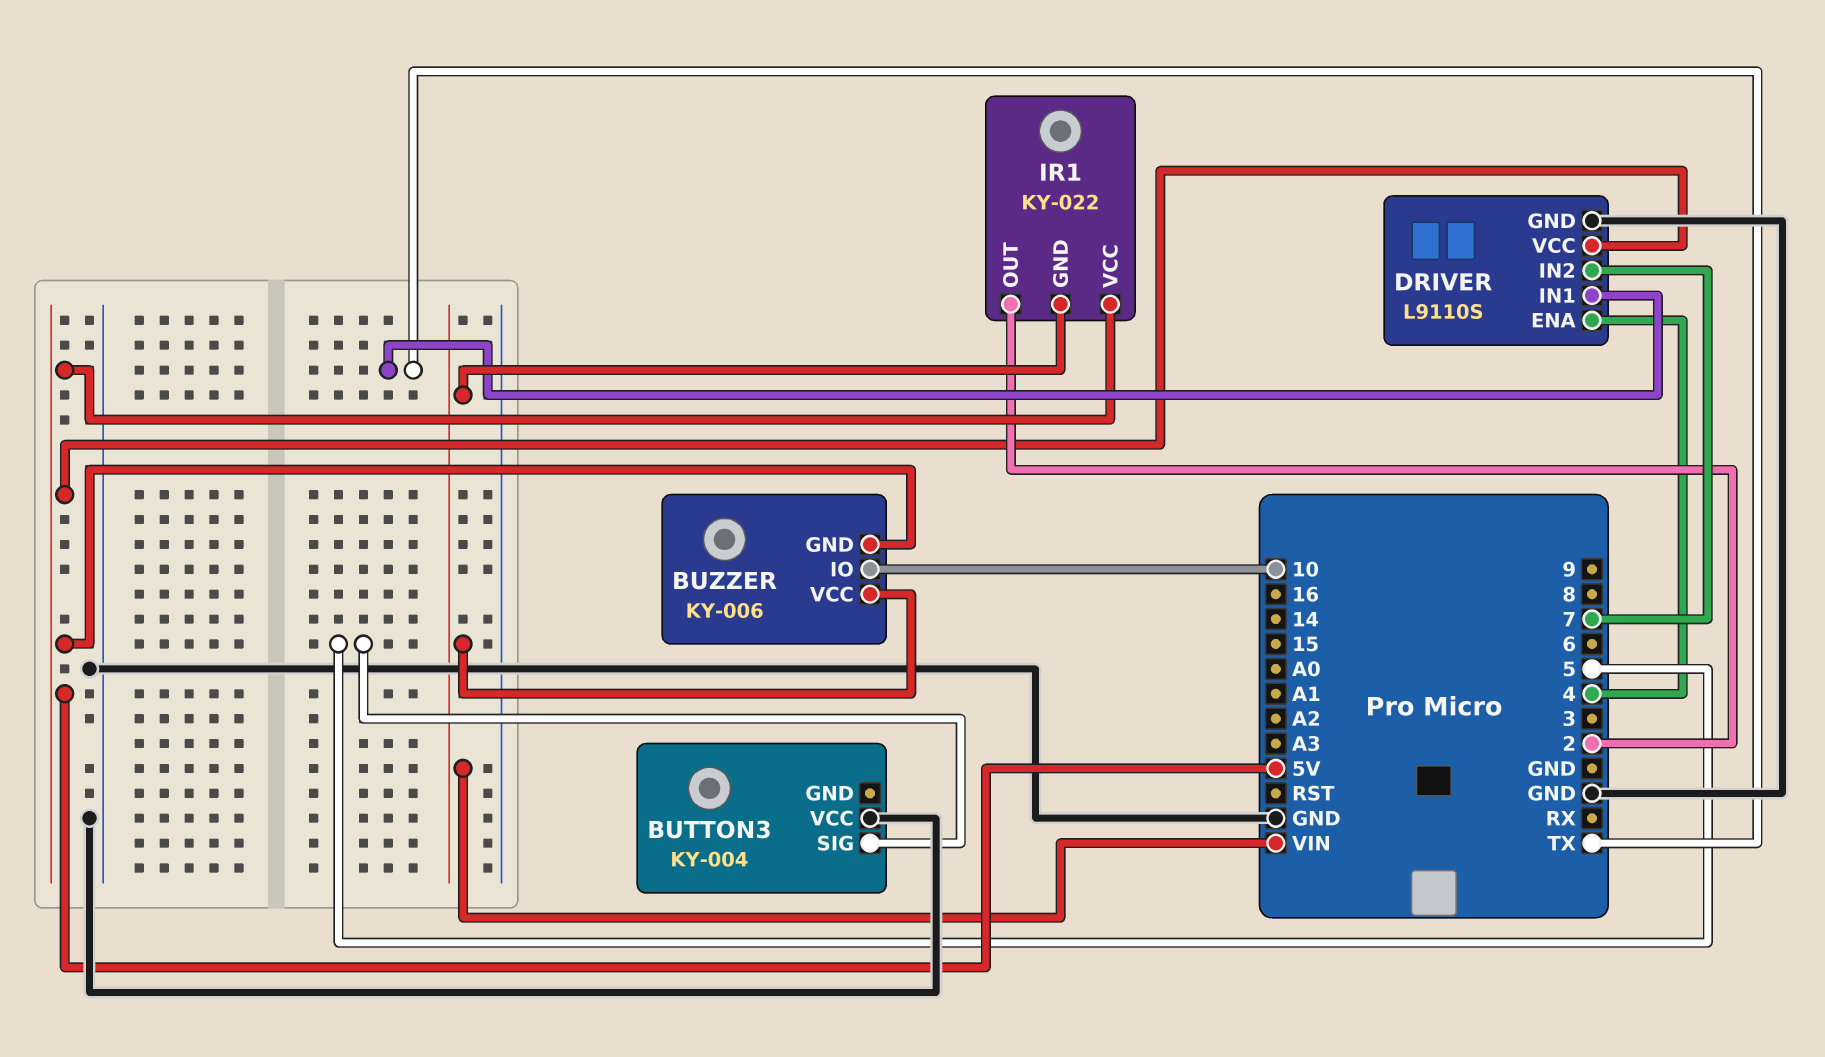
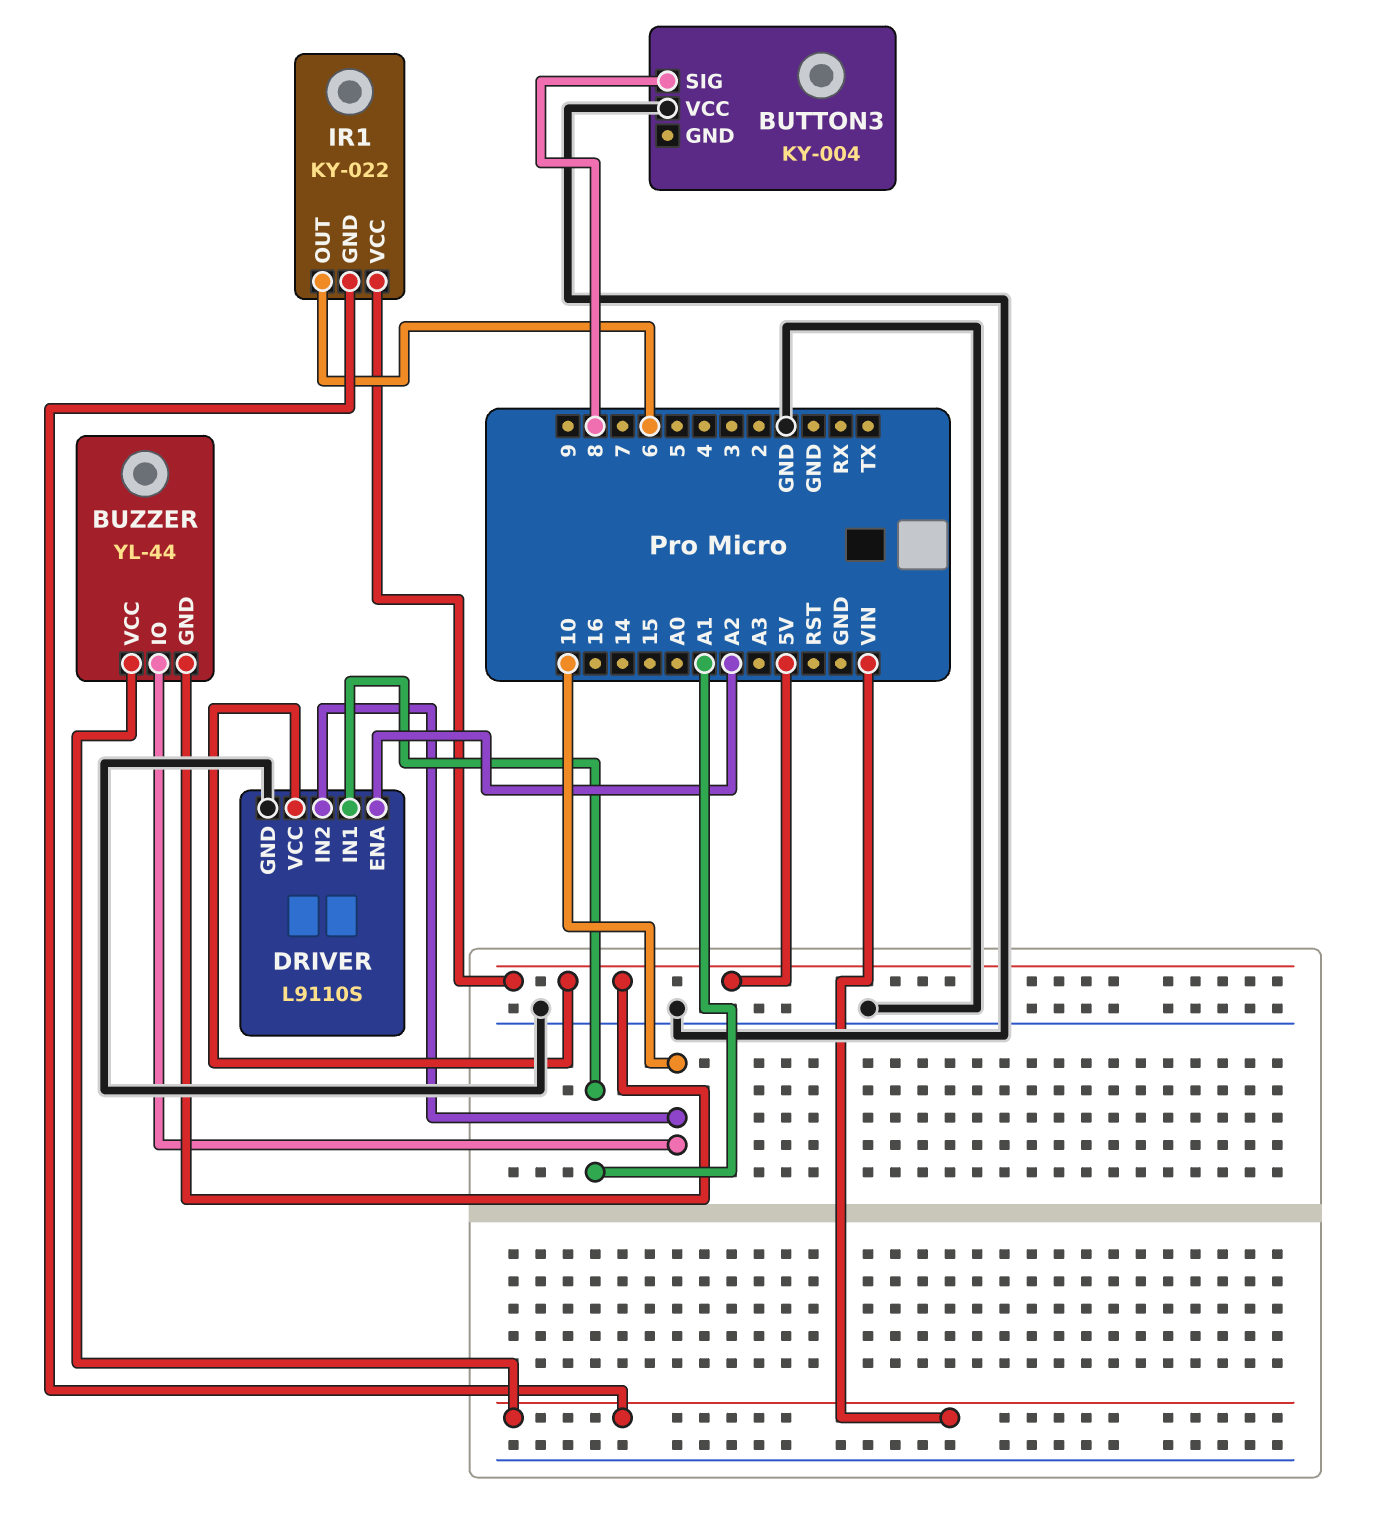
BUTTON3 pin SIG: 5 -> 8
BUZZER: KY-006 -> YL-44
DRIVER pin ENA: 4 -> A2
DRIVER pin IN1: TX -> A1
DRIVER pin IN2: 7 -> 10
IR1 pin OUT: 2 -> 6

